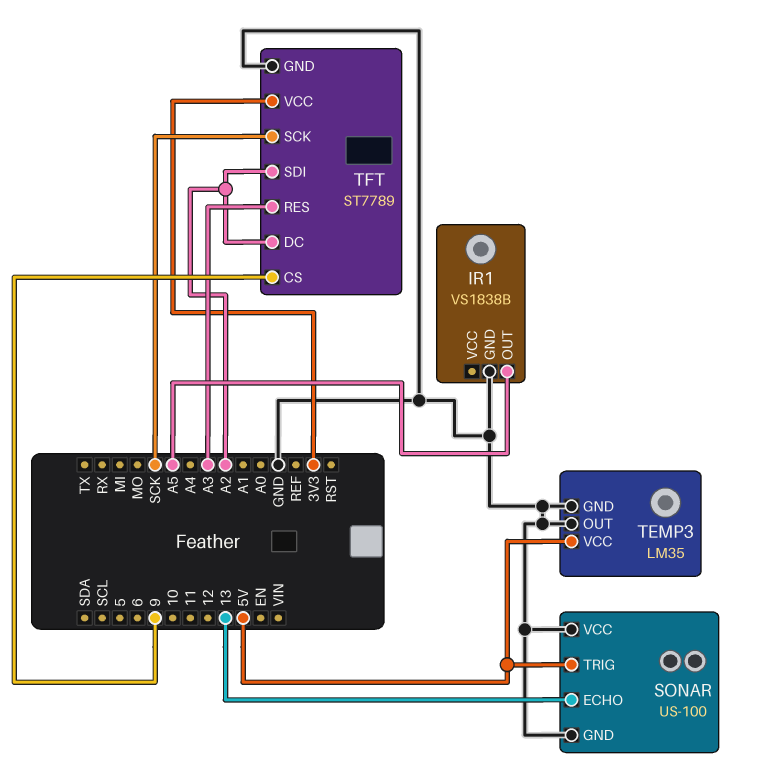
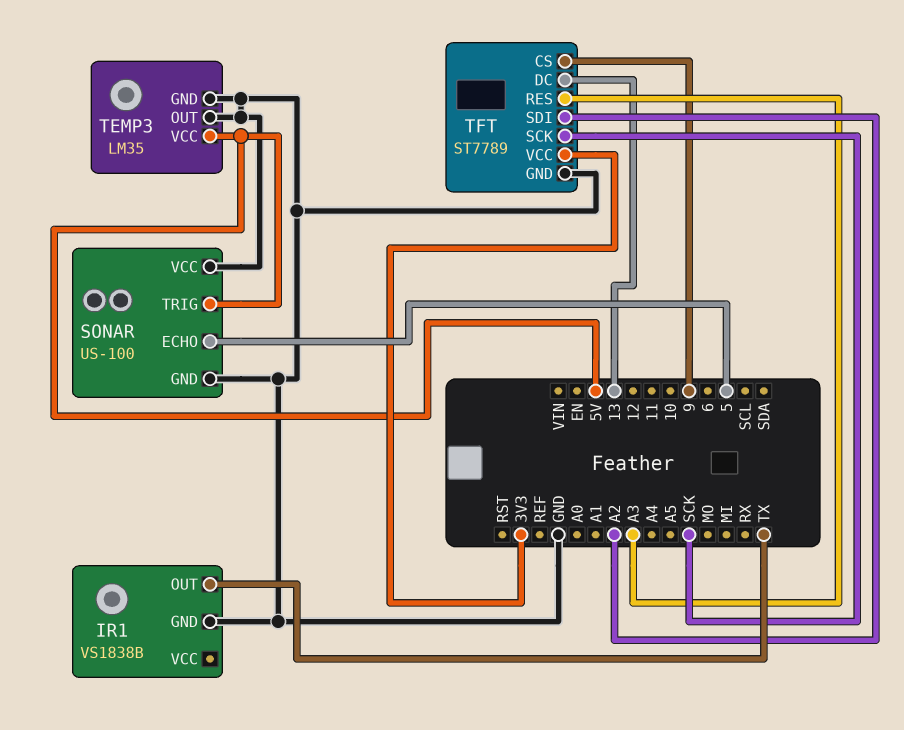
IR1 pin OUT: A5 -> TX
SONAR pin ECHO: 13 -> 5
TFT pin DC: A2 -> 13

